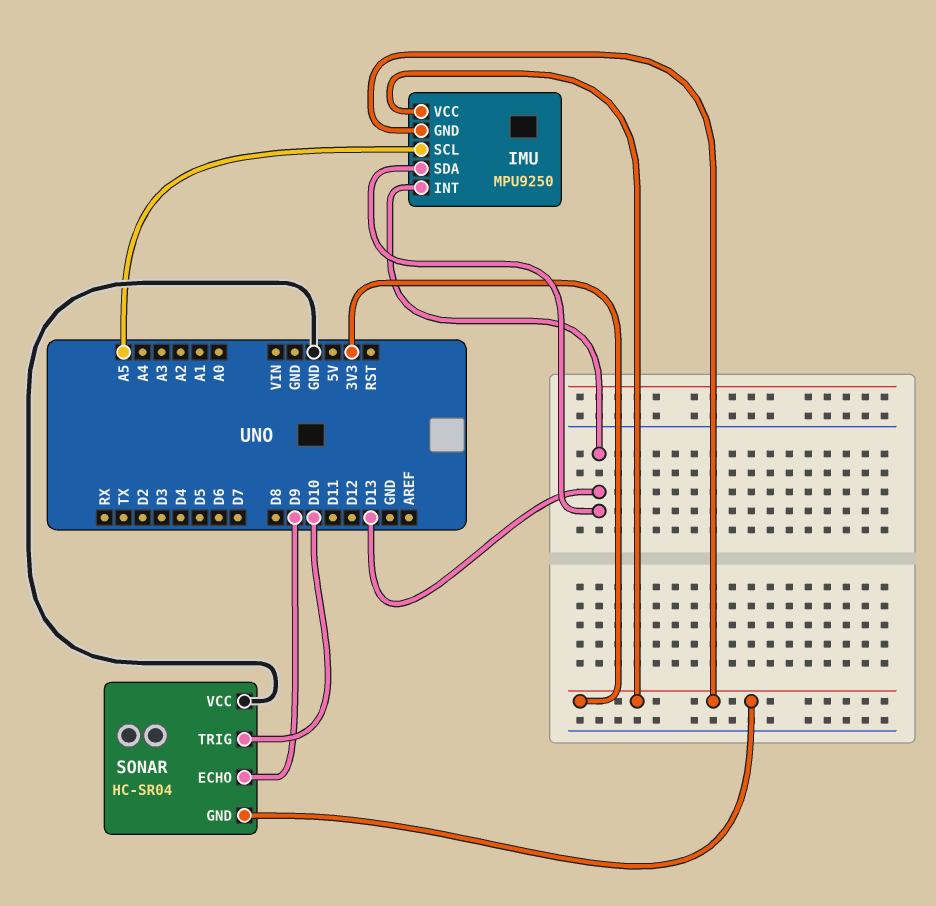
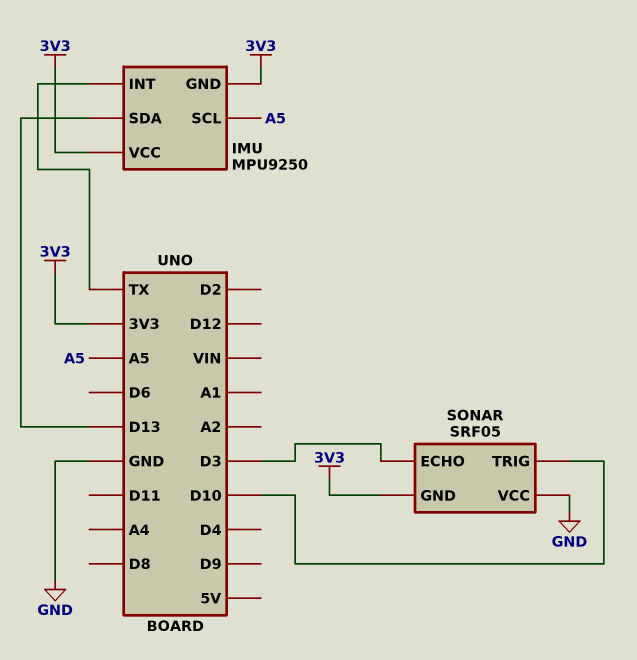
IMU pin INT: D13 -> TX
SONAR: HC-SR04 -> SRF05
SONAR pin ECHO: D9 -> D3

